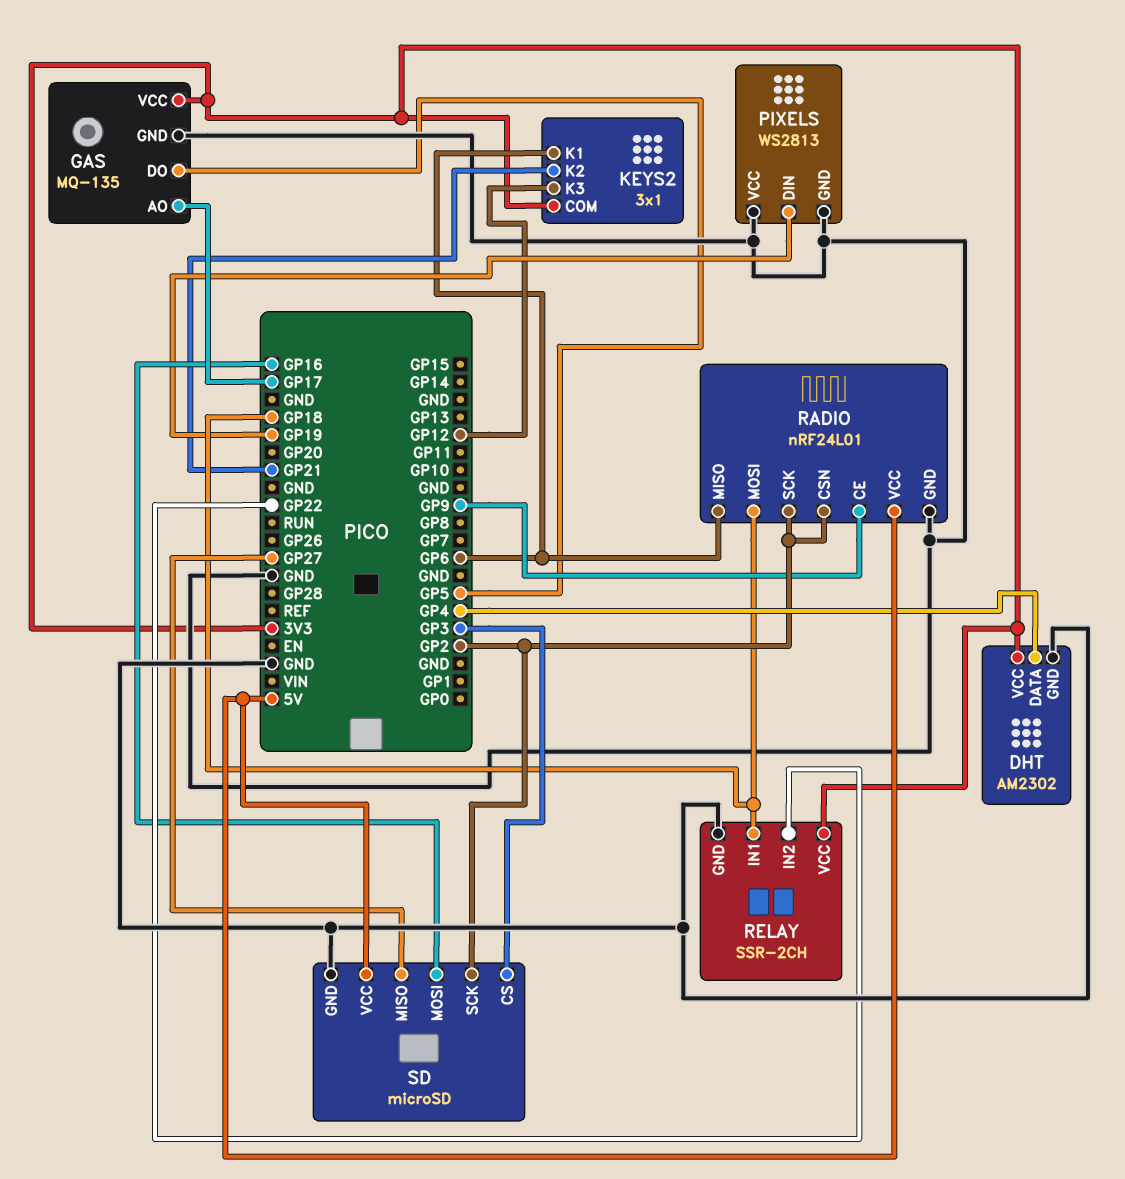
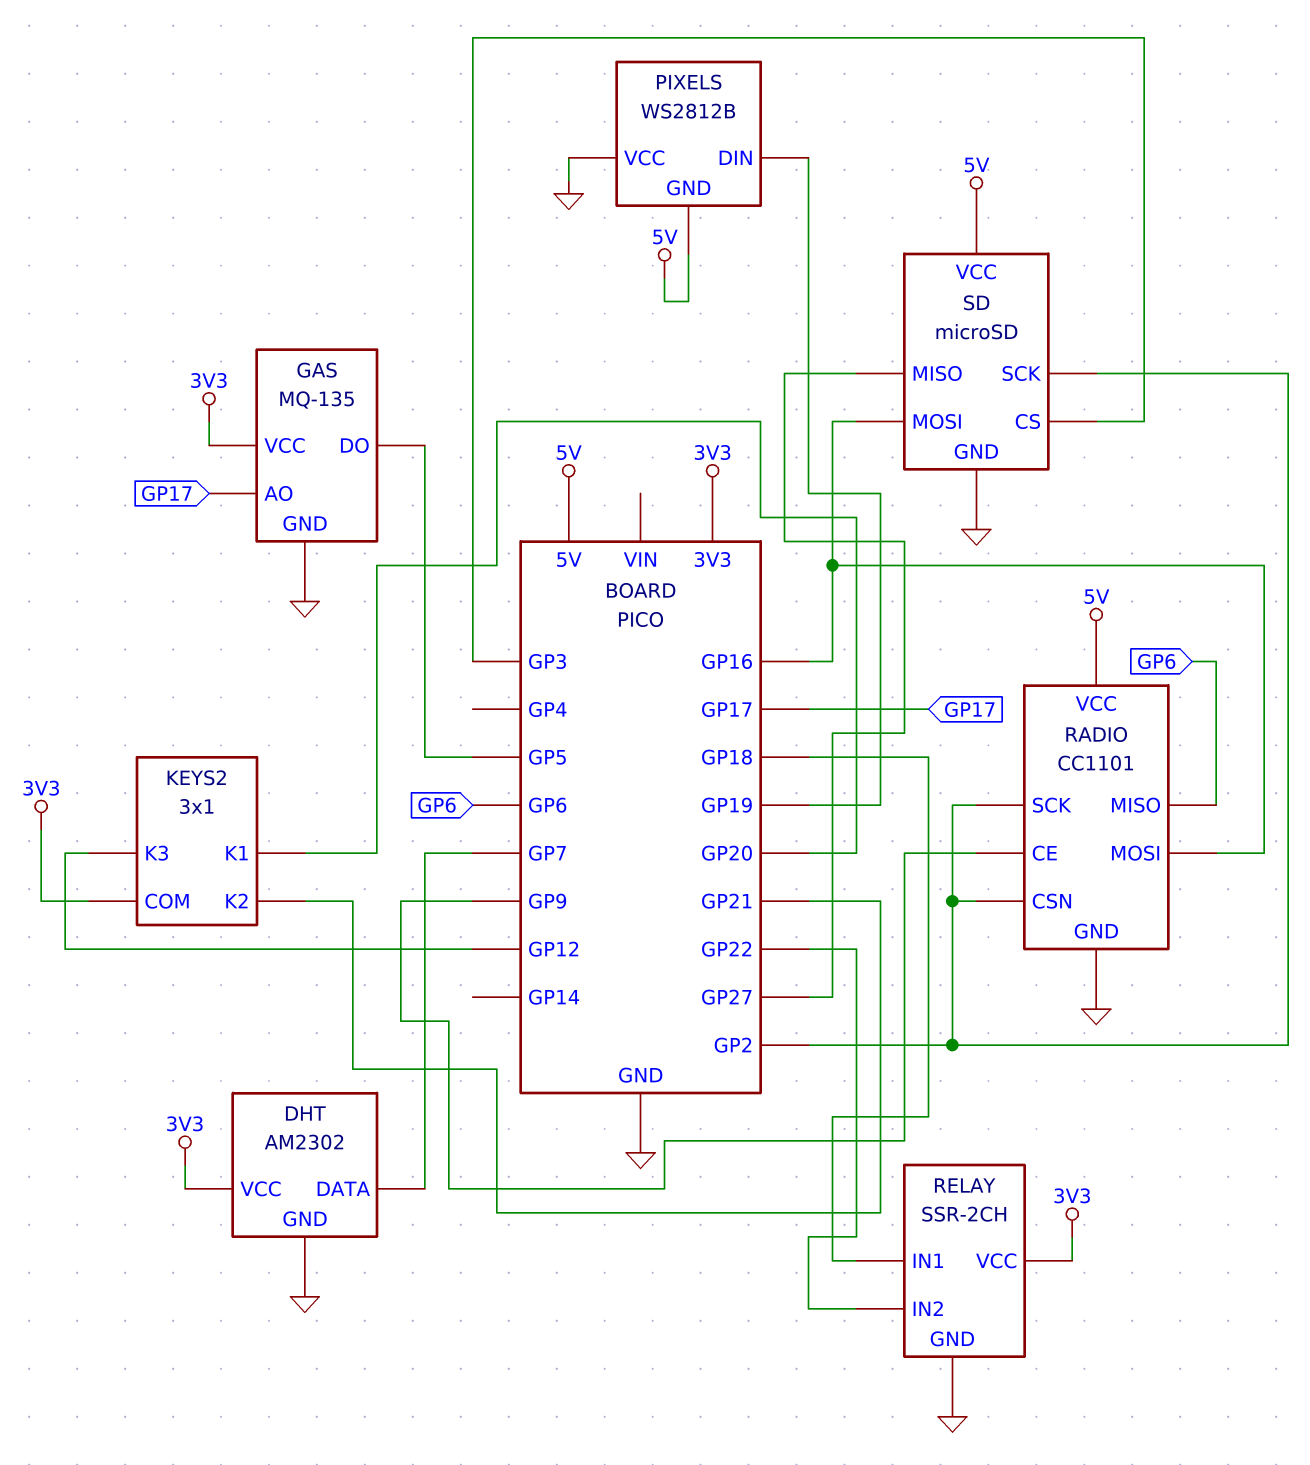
DHT pin DATA: GP4 -> GP7
KEYS2 pin K1: GP6 -> GP20
PIXELS: WS2813 -> WS2812B
PIXELS pin GND: GND -> 5V
RADIO: nRF24L01 -> CC1101
RADIO pin MOSI: GP18 -> GP16

